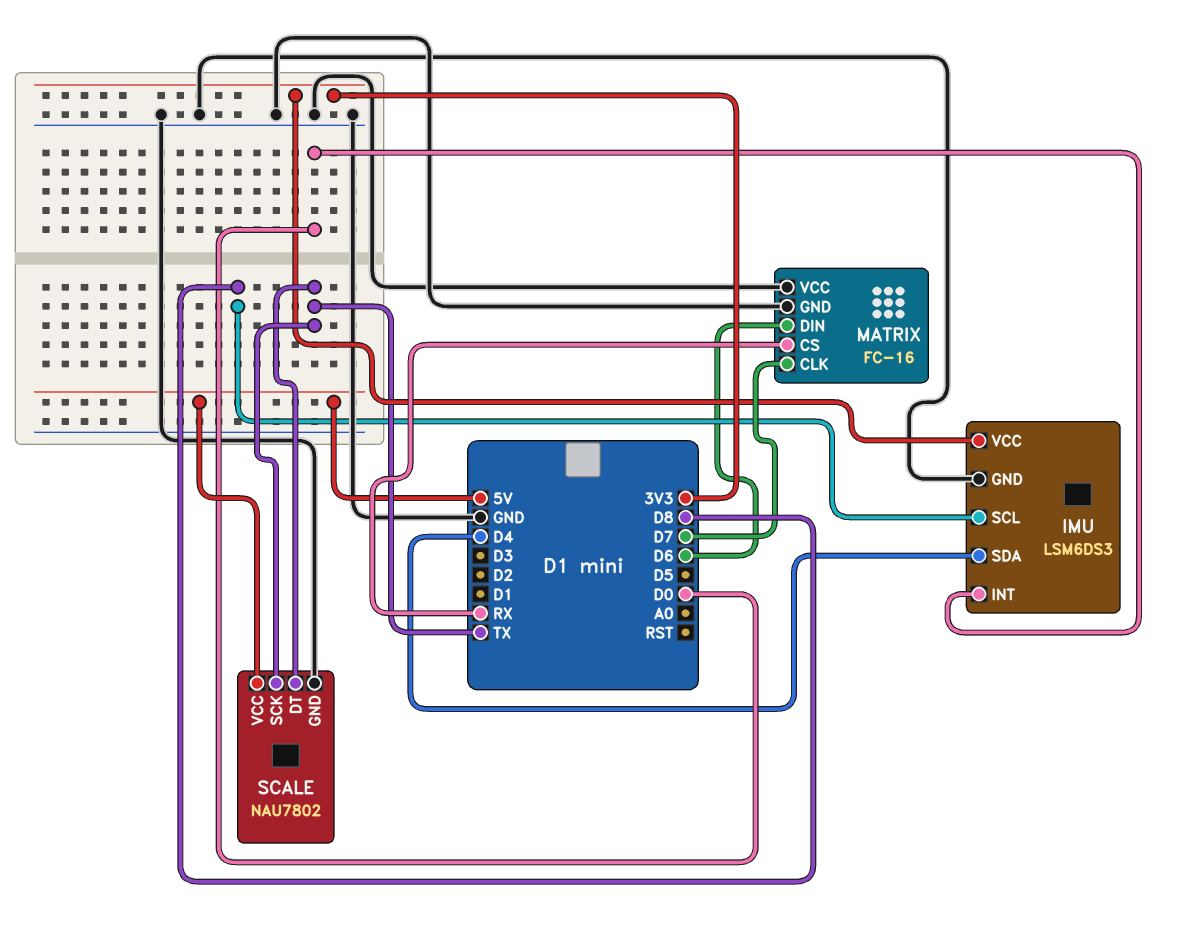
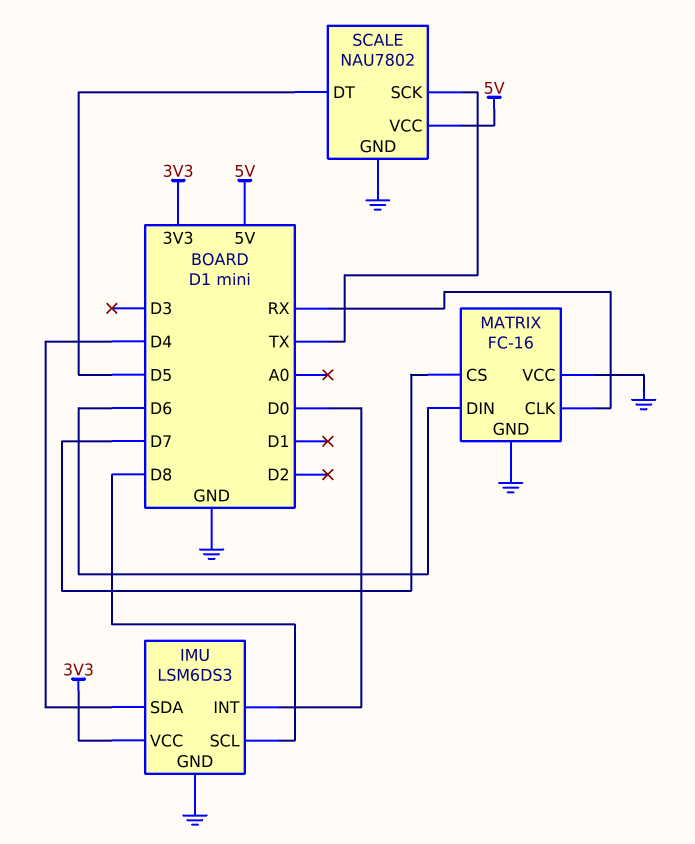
MATRIX pin CLK: D7 -> RX
MATRIX pin CS: RX -> D7
SCALE pin DT: TX -> D5

